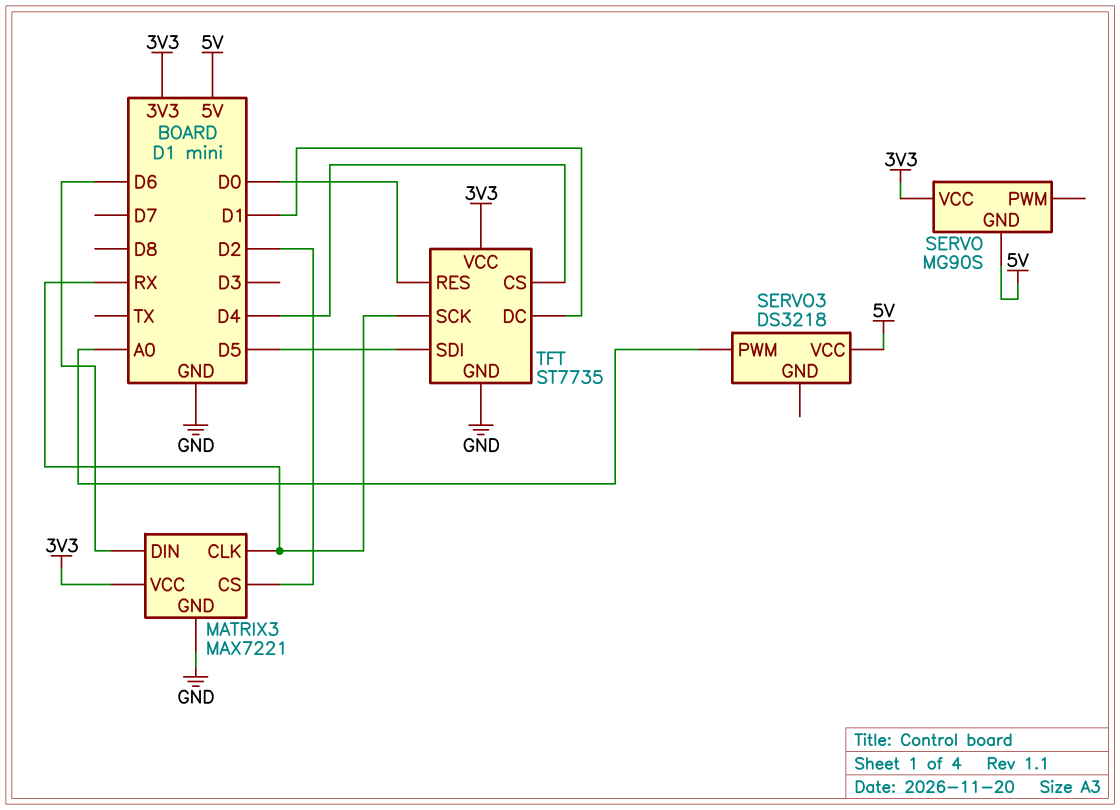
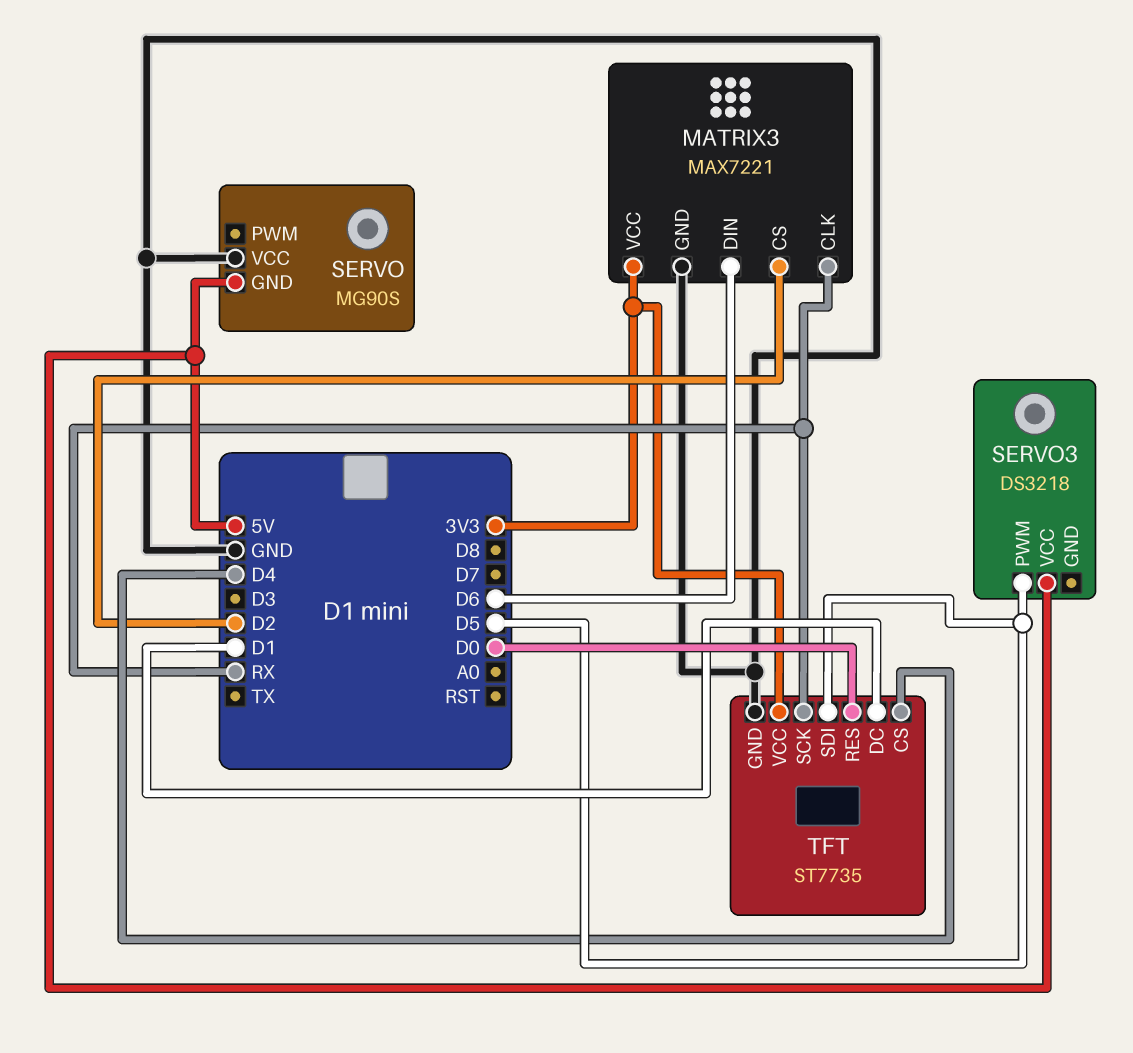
SERVO pin VCC: 3V3 -> GND
SERVO3 pin PWM: A0 -> D5

